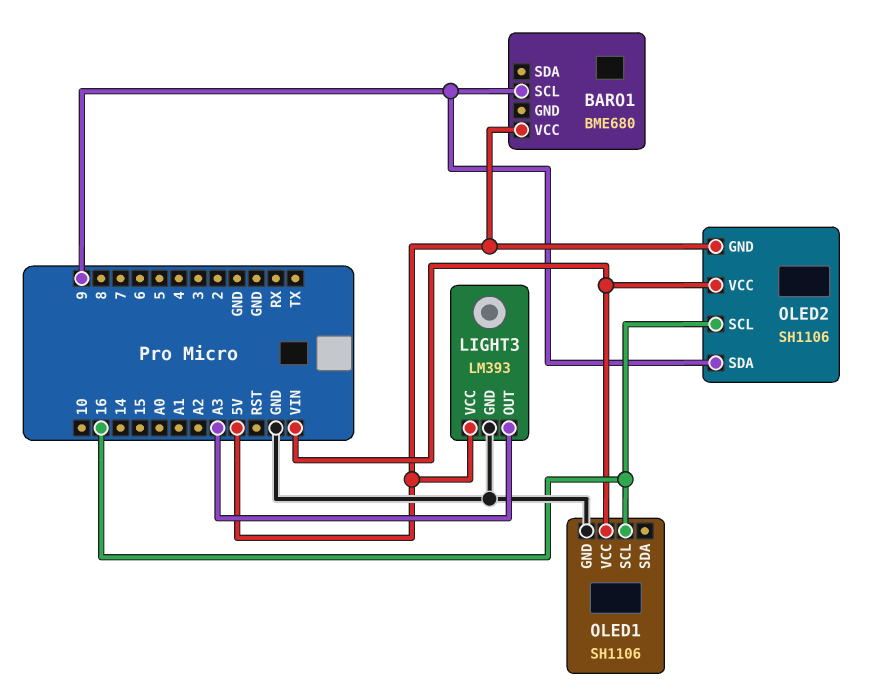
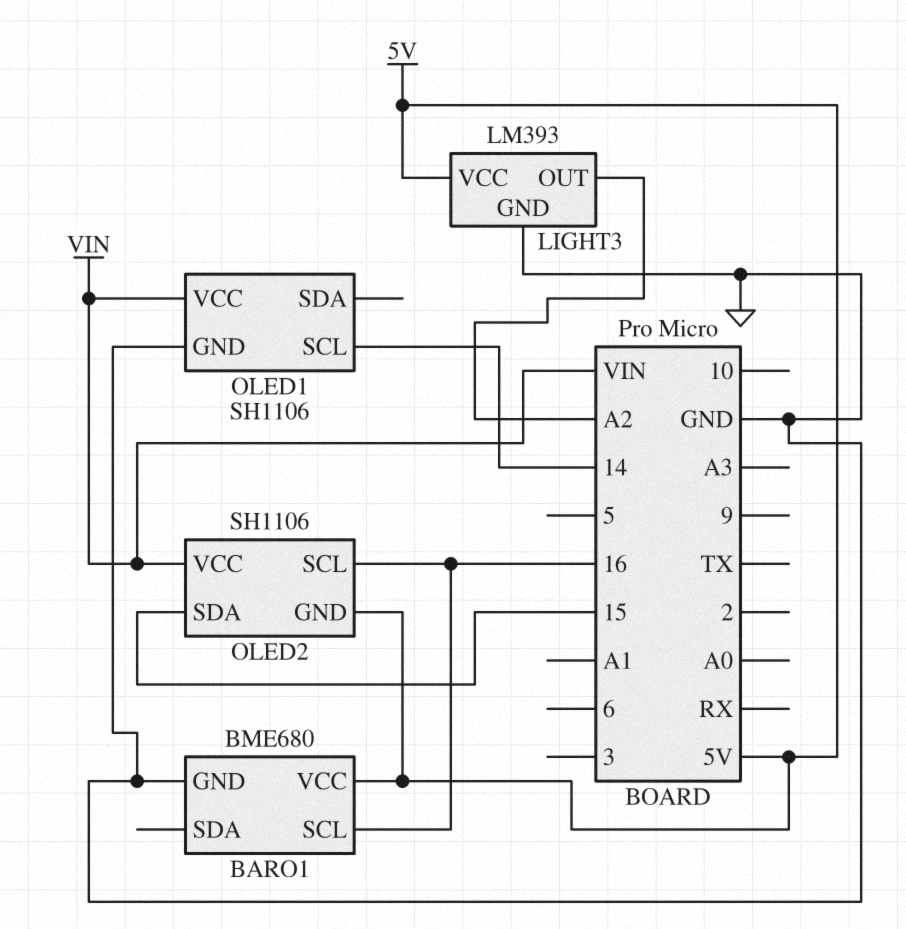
BARO1 pin GND: none -> GND
BARO1 pin SCL: 9 -> 16
LIGHT3 pin OUT: A3 -> A2
OLED1 pin SCL: 16 -> 14
OLED2 pin SDA: 9 -> 15

